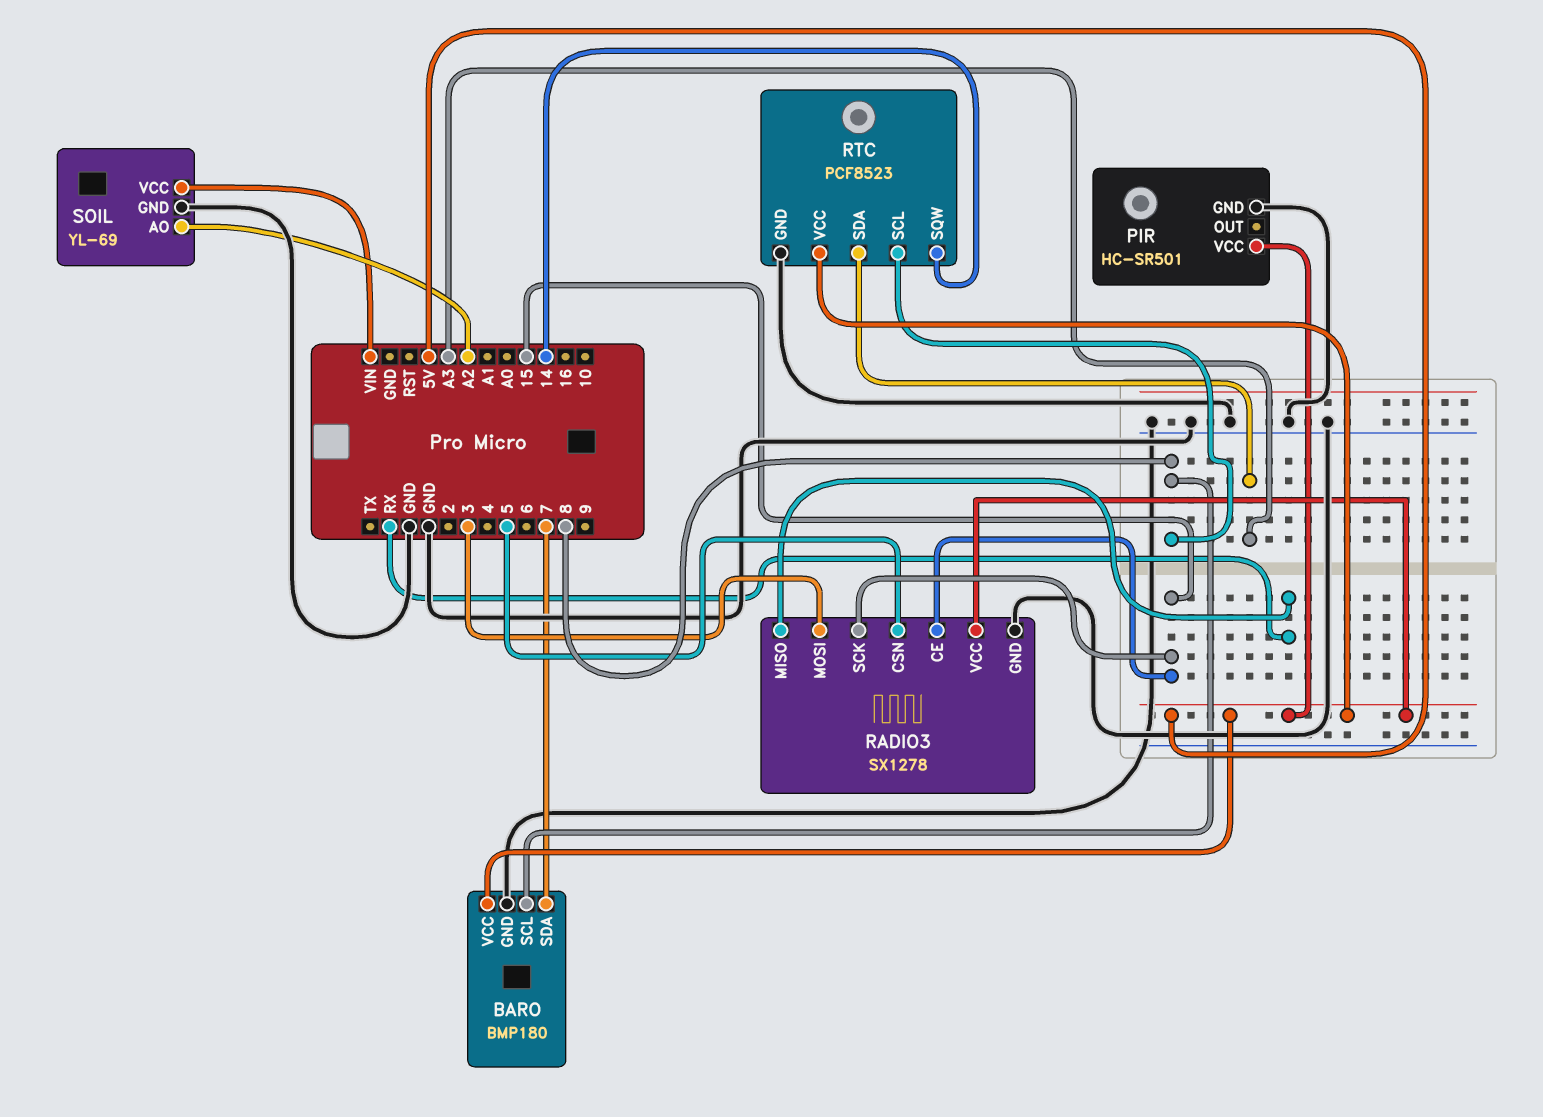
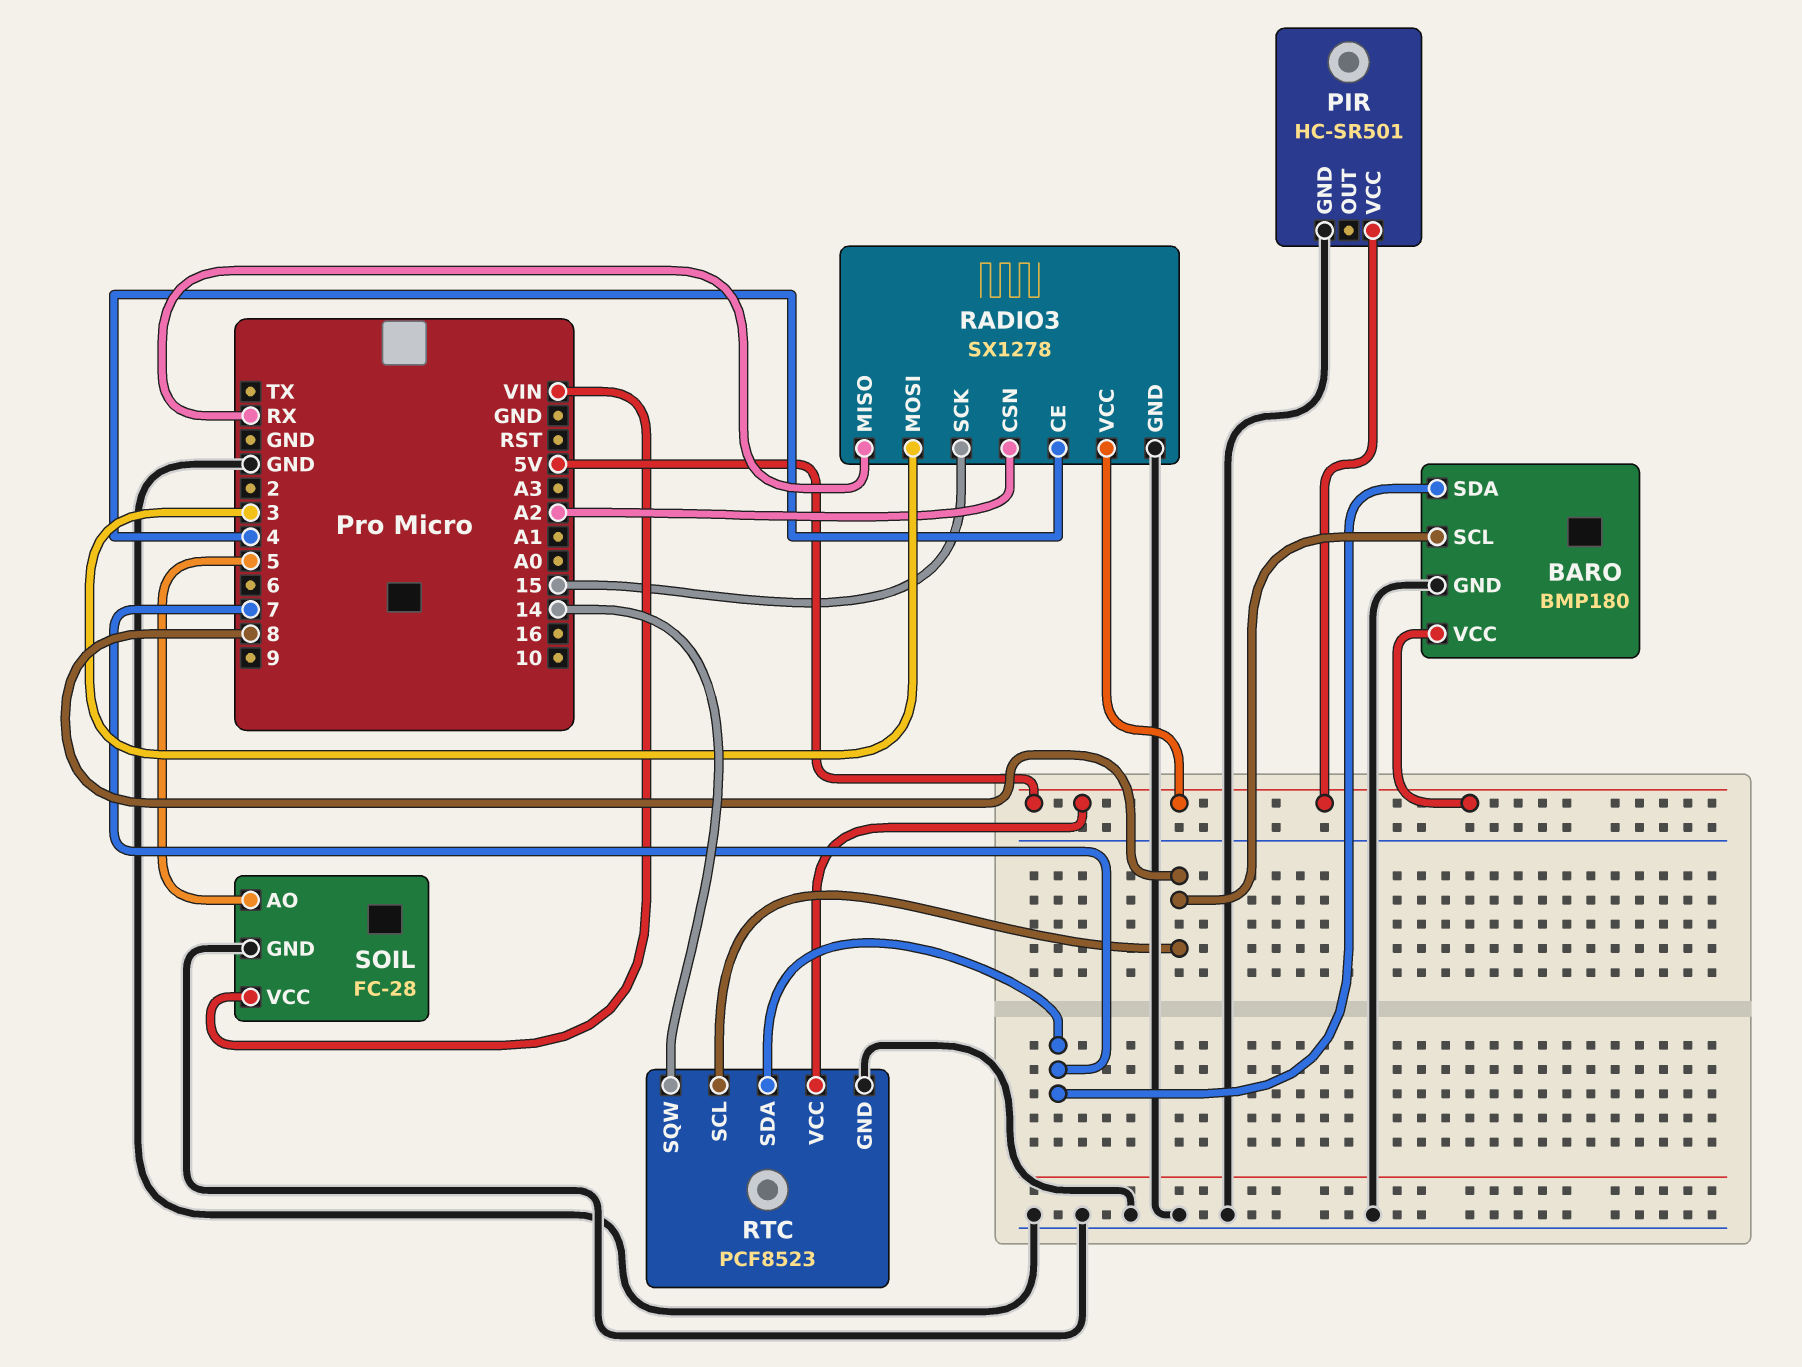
RADIO3 pin CE: 15 -> 4
RADIO3 pin CSN: 5 -> A2
RTC pin SDA: A3 -> 7
SOIL: YL-69 -> FC-28
SOIL pin AO: A2 -> 5

